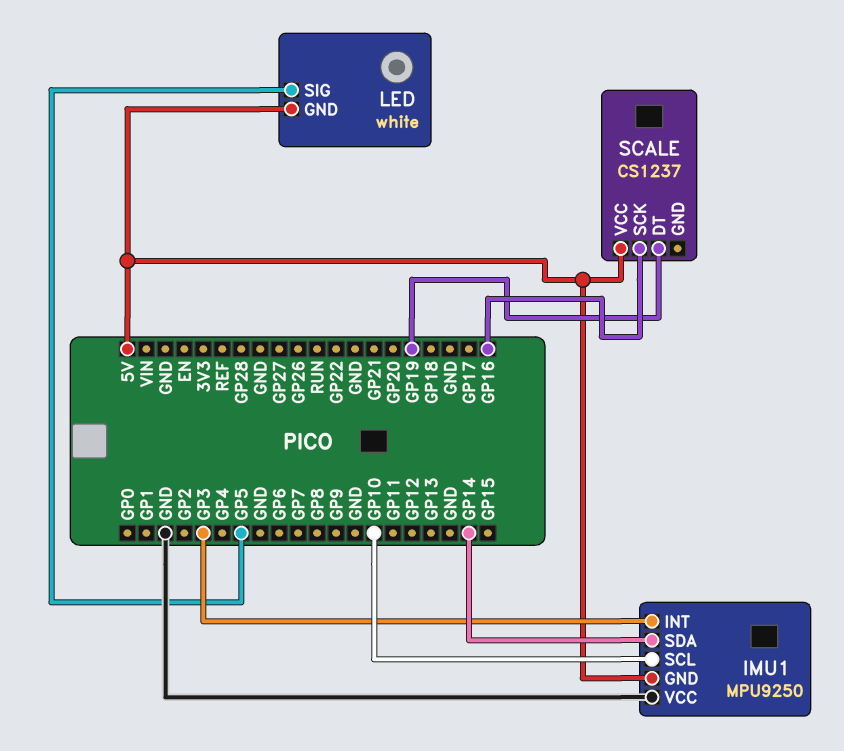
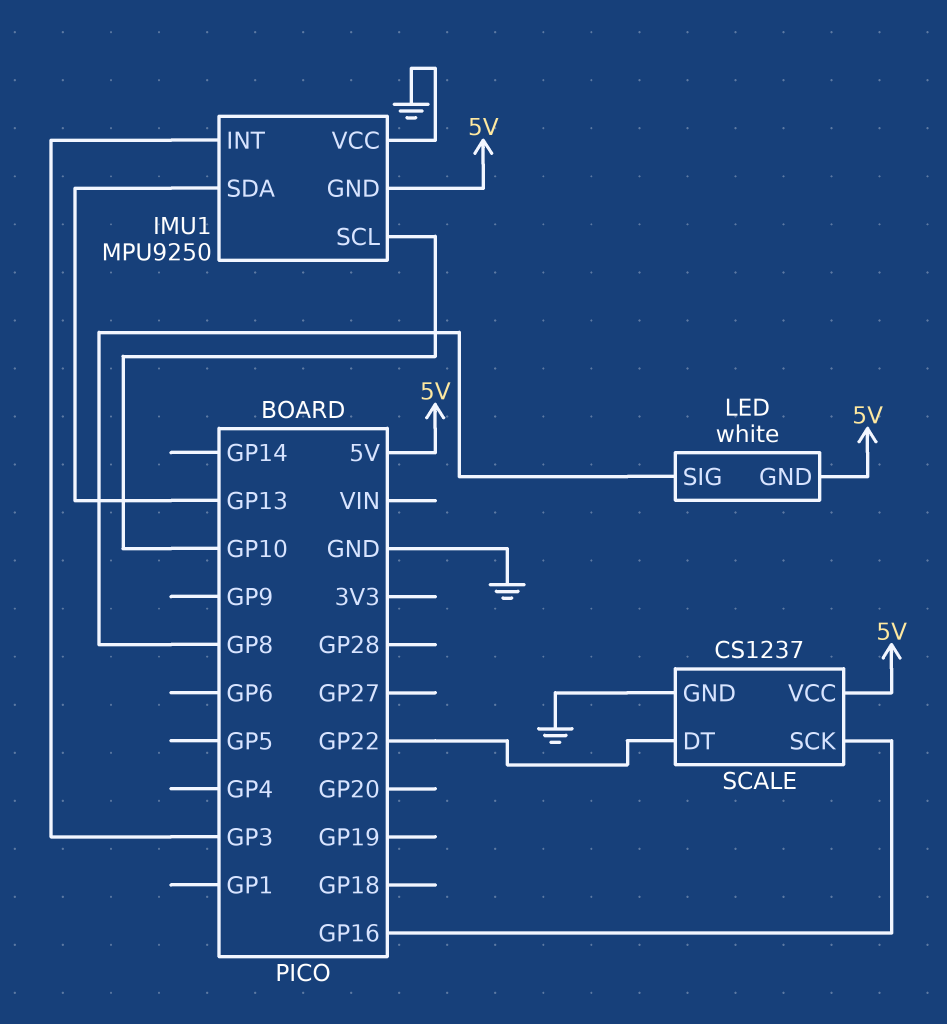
IMU1 pin SDA: GP14 -> GP13
LED pin SIG: GP5 -> GP8
SCALE pin DT: GP19 -> GP22
SCALE pin GND: none -> GND

